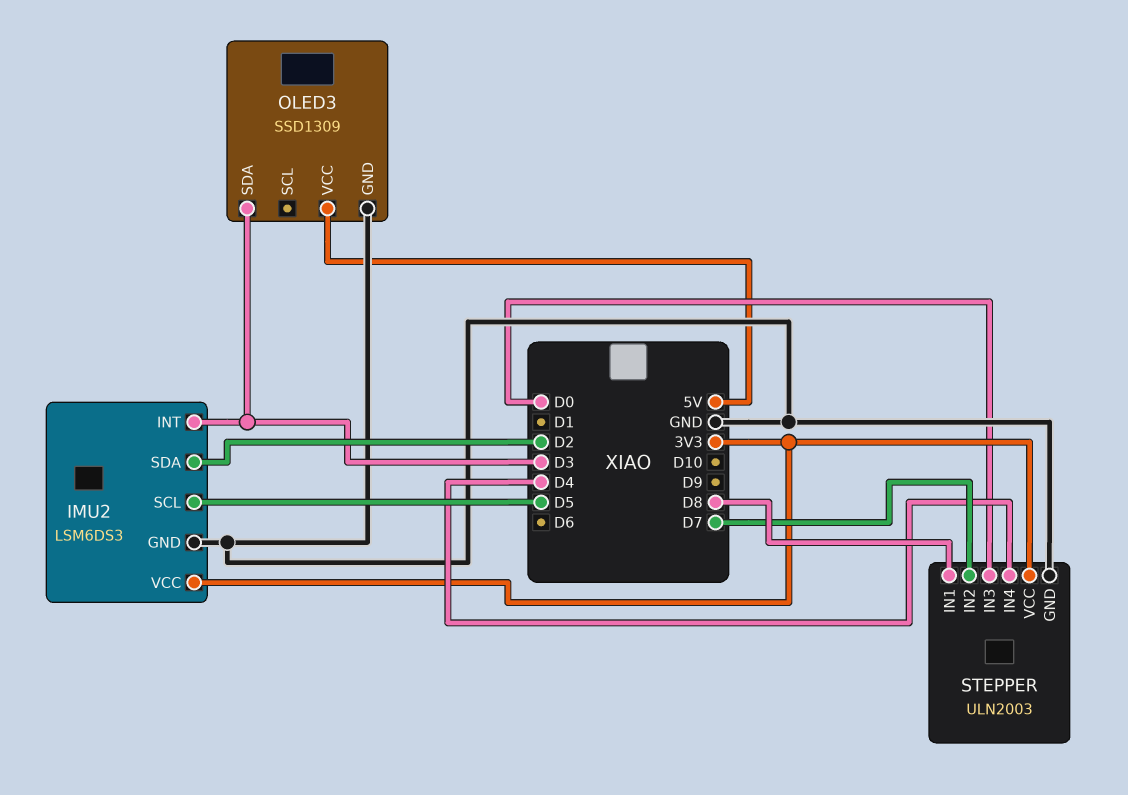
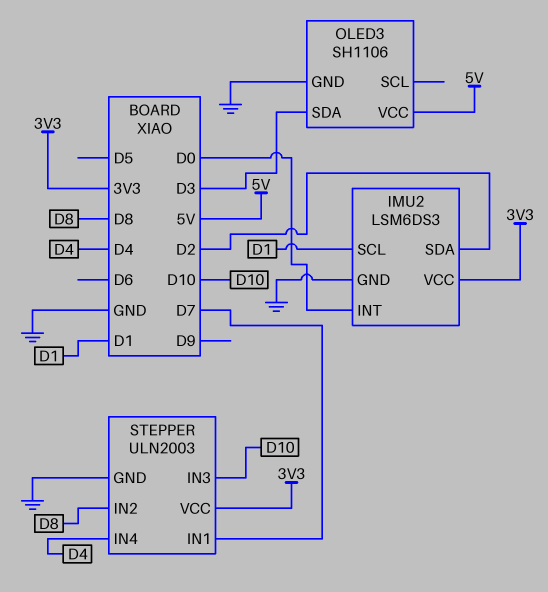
IMU2 pin INT: D3 -> D0
IMU2 pin SCL: D5 -> D1
OLED3: SSD1309 -> SH1106
STEPPER pin IN1: D8 -> D7
STEPPER pin IN2: D7 -> D8
STEPPER pin IN3: D0 -> D10

